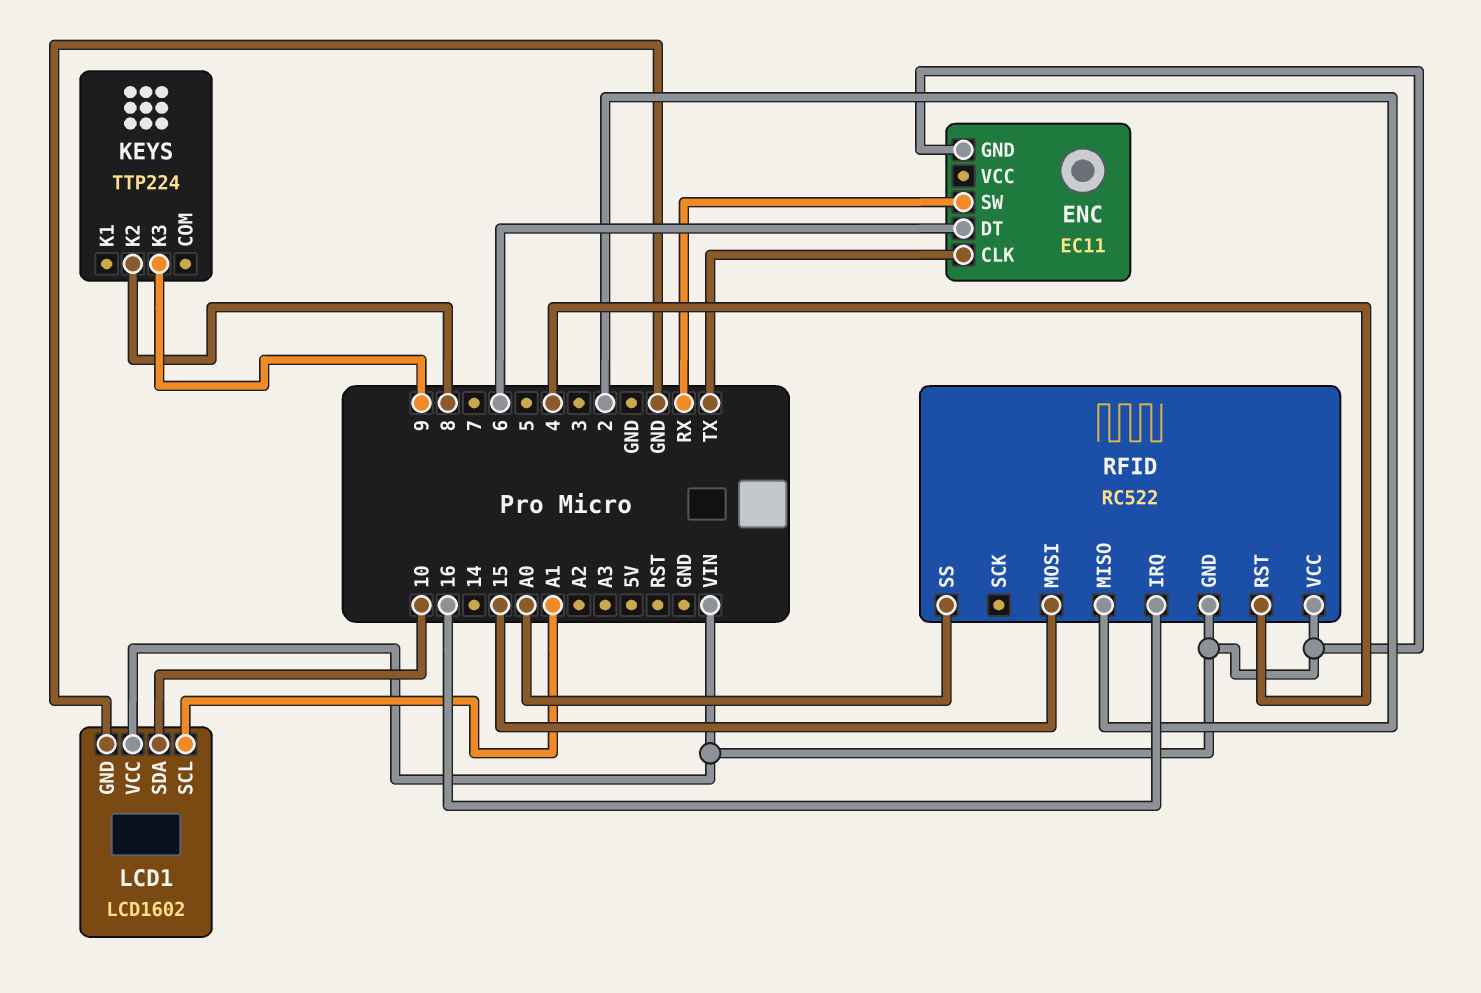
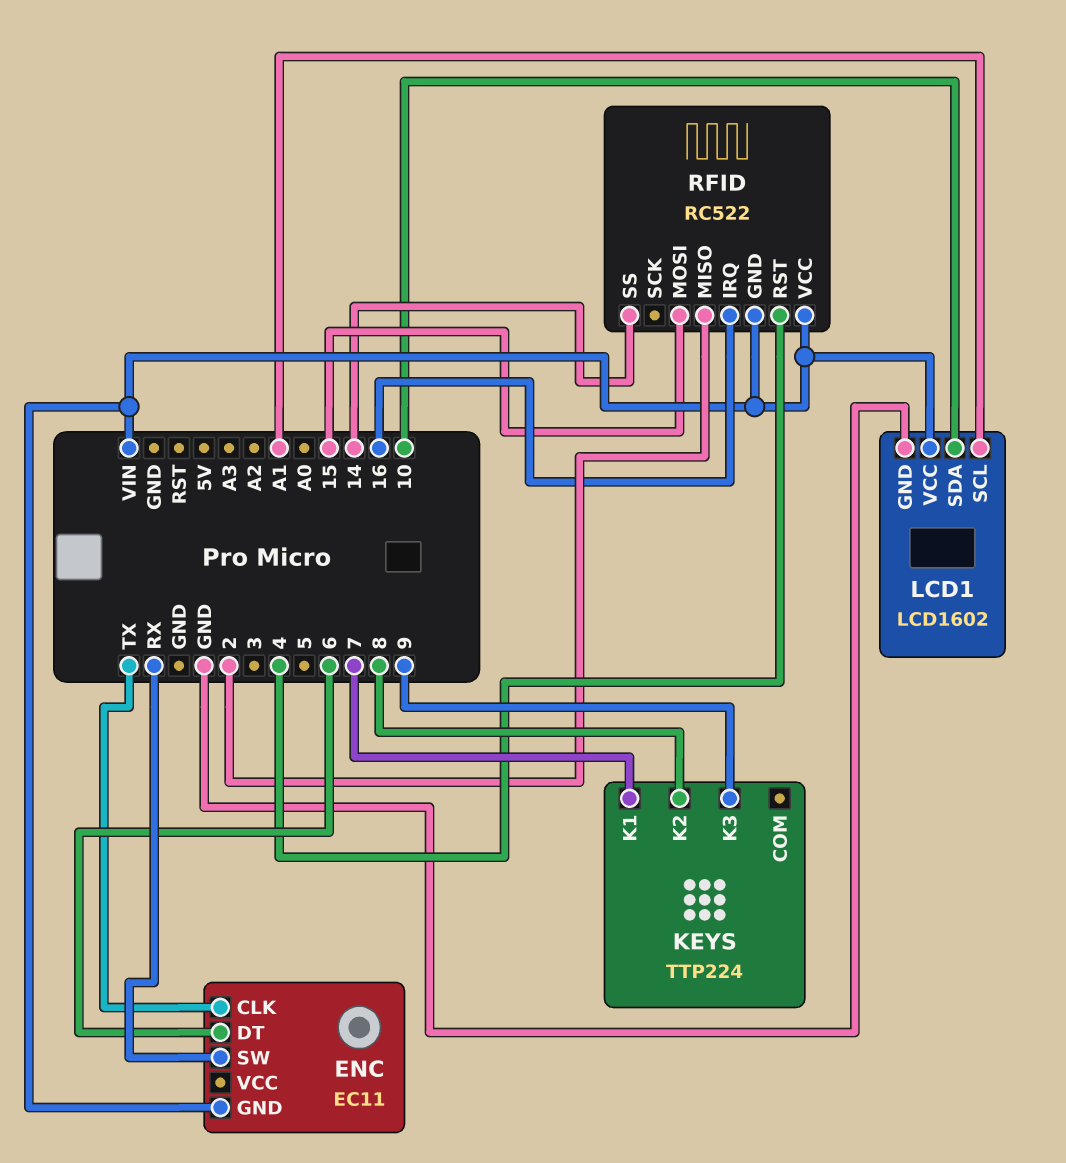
KEYS pin K1: none -> 7
RFID pin SS: A0 -> 14

